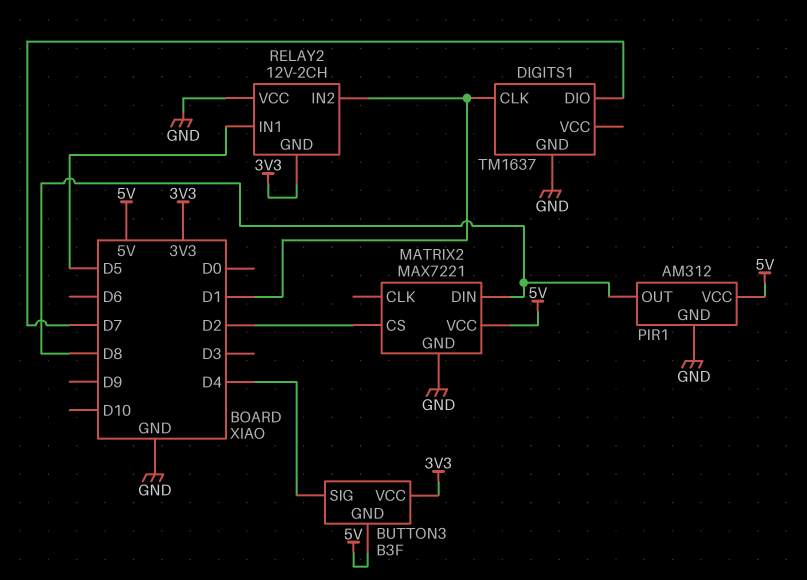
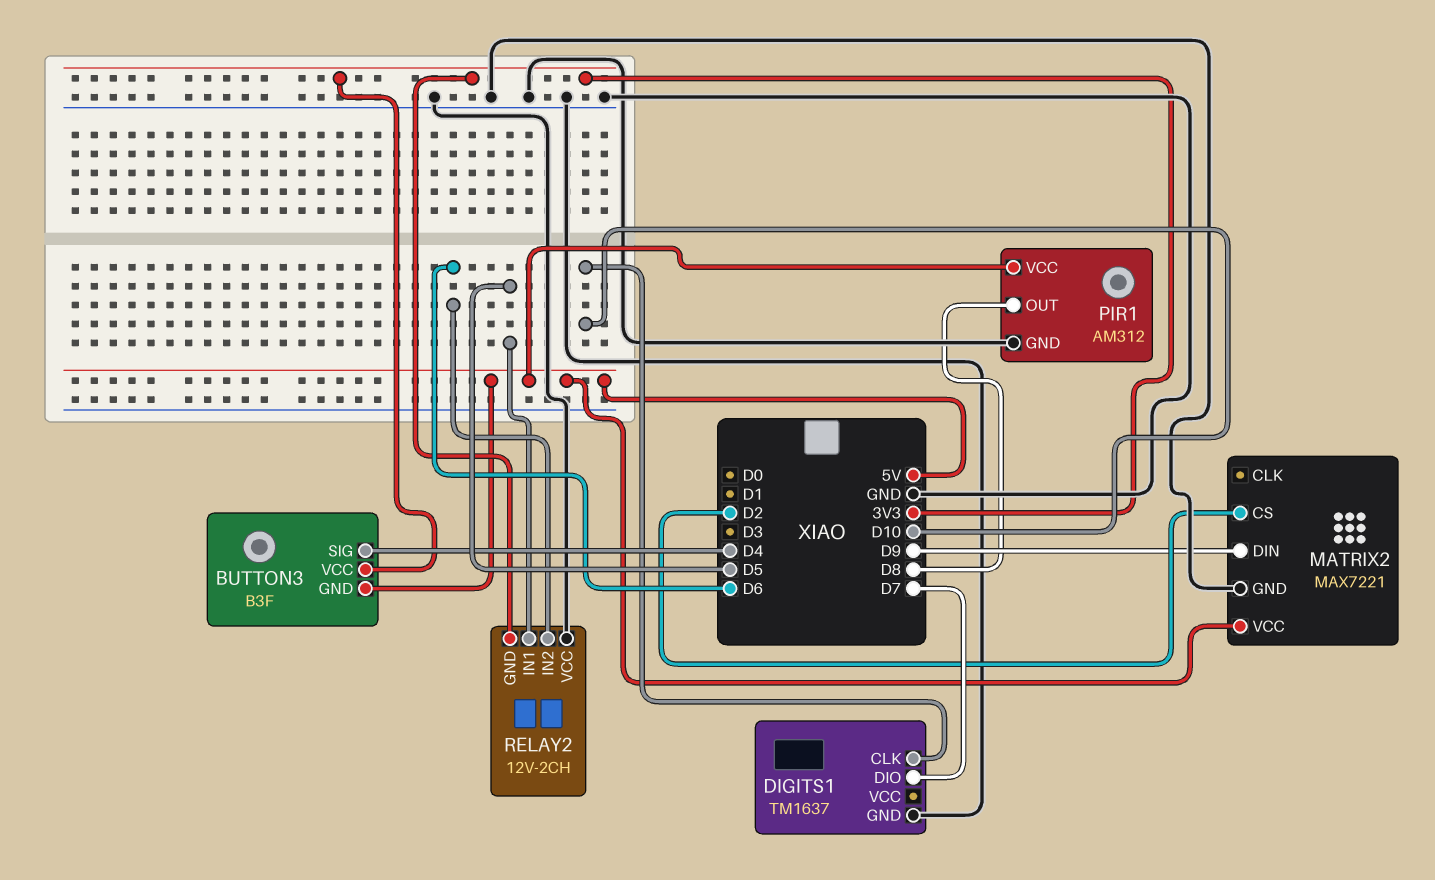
DIGITS1 pin CLK: D1 -> D10
MATRIX2 pin DIN: D8 -> D9
RELAY2 pin IN2: D1 -> D6

